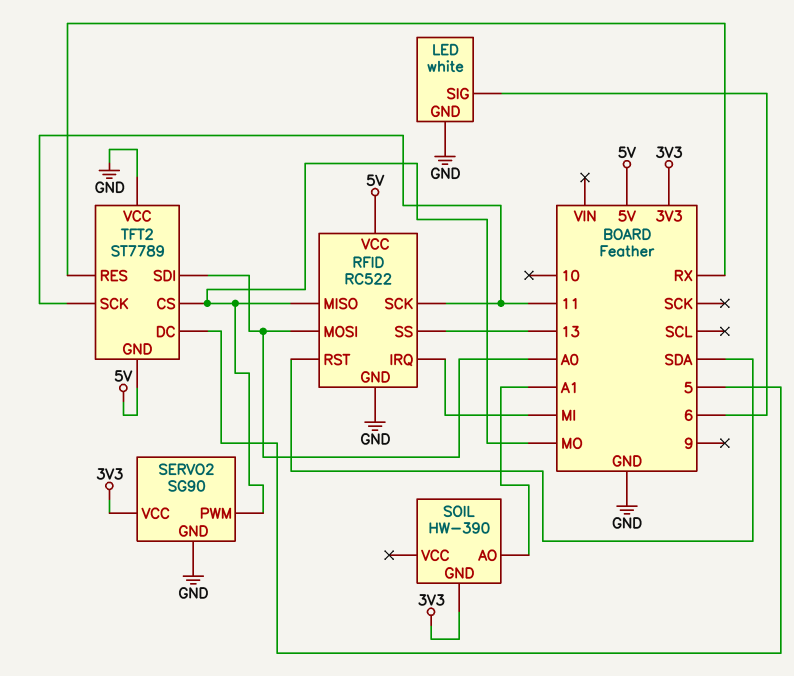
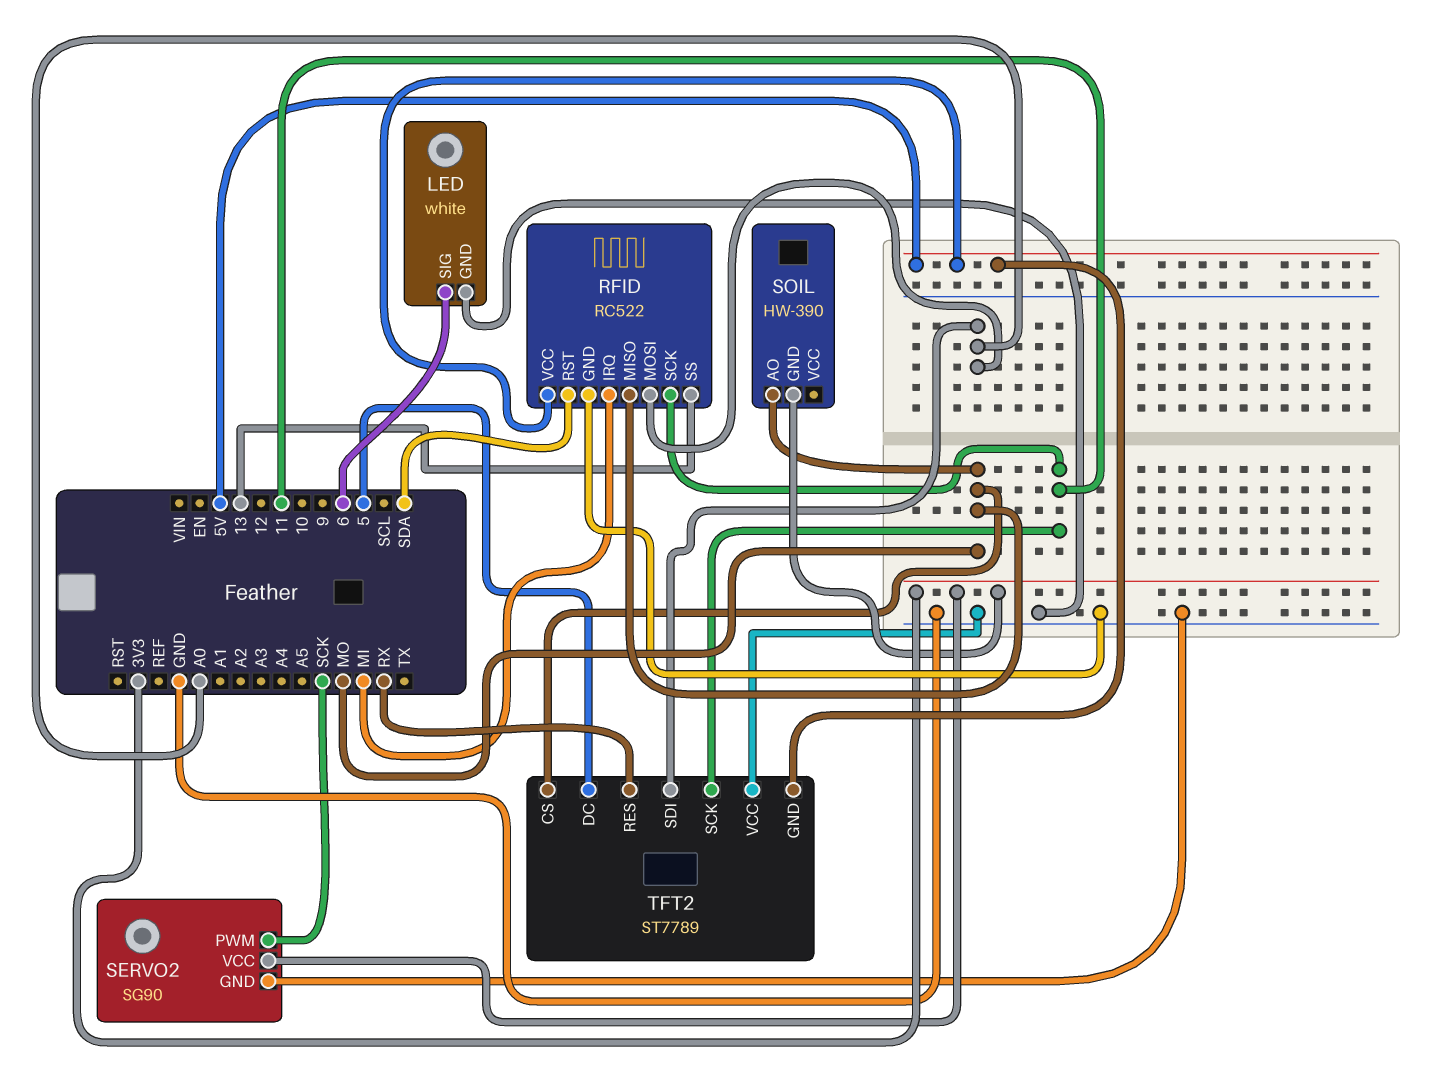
SERVO2 pin PWM: MO -> SCK
SOIL pin AO: A1 -> MO

